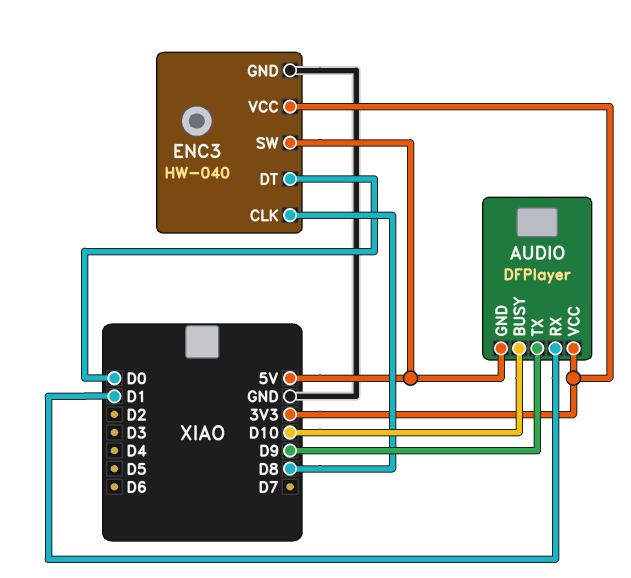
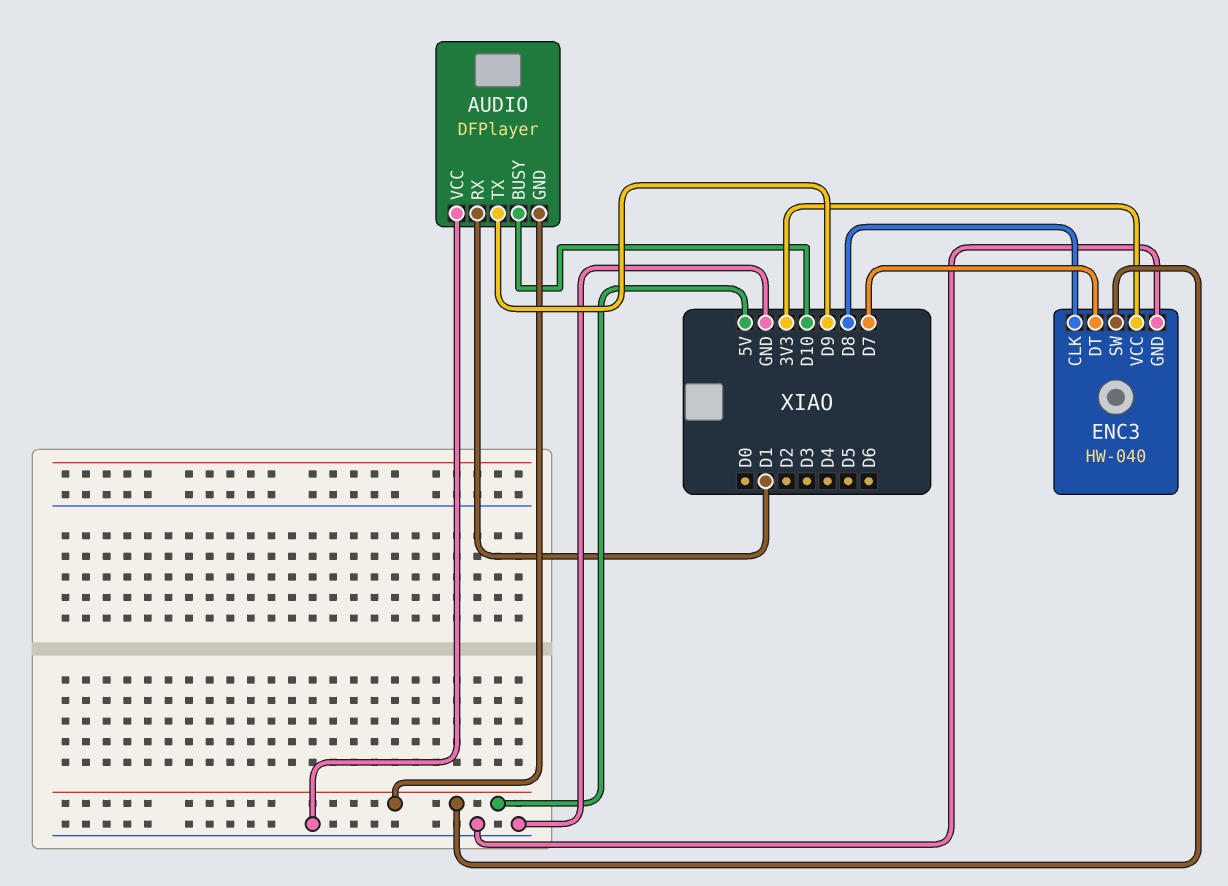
AUDIO pin VCC: 3V3 -> GND
ENC3 pin DT: D0 -> D7

